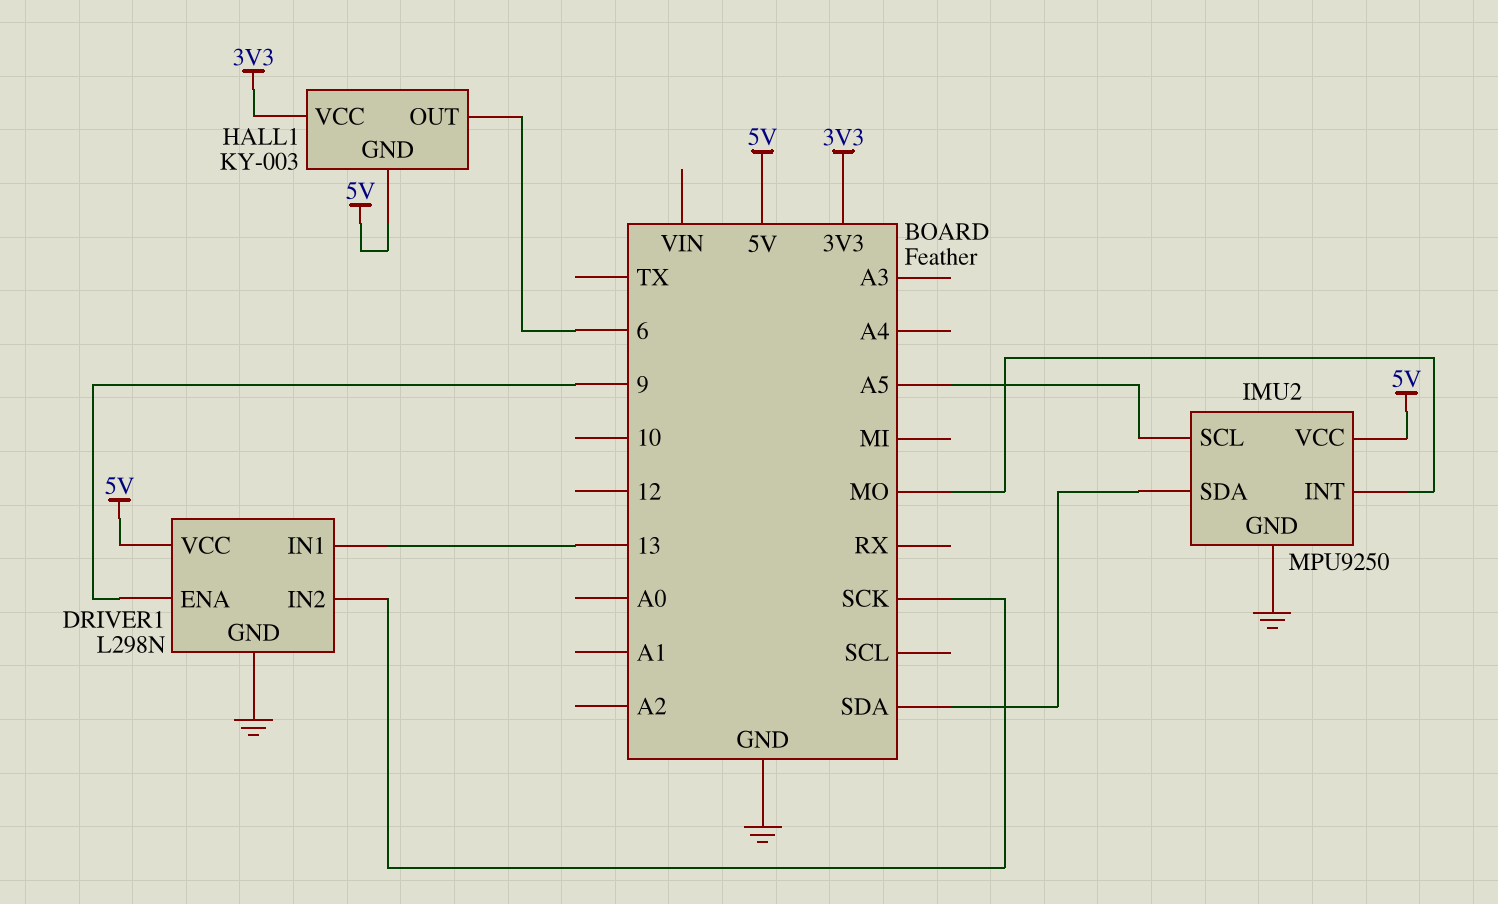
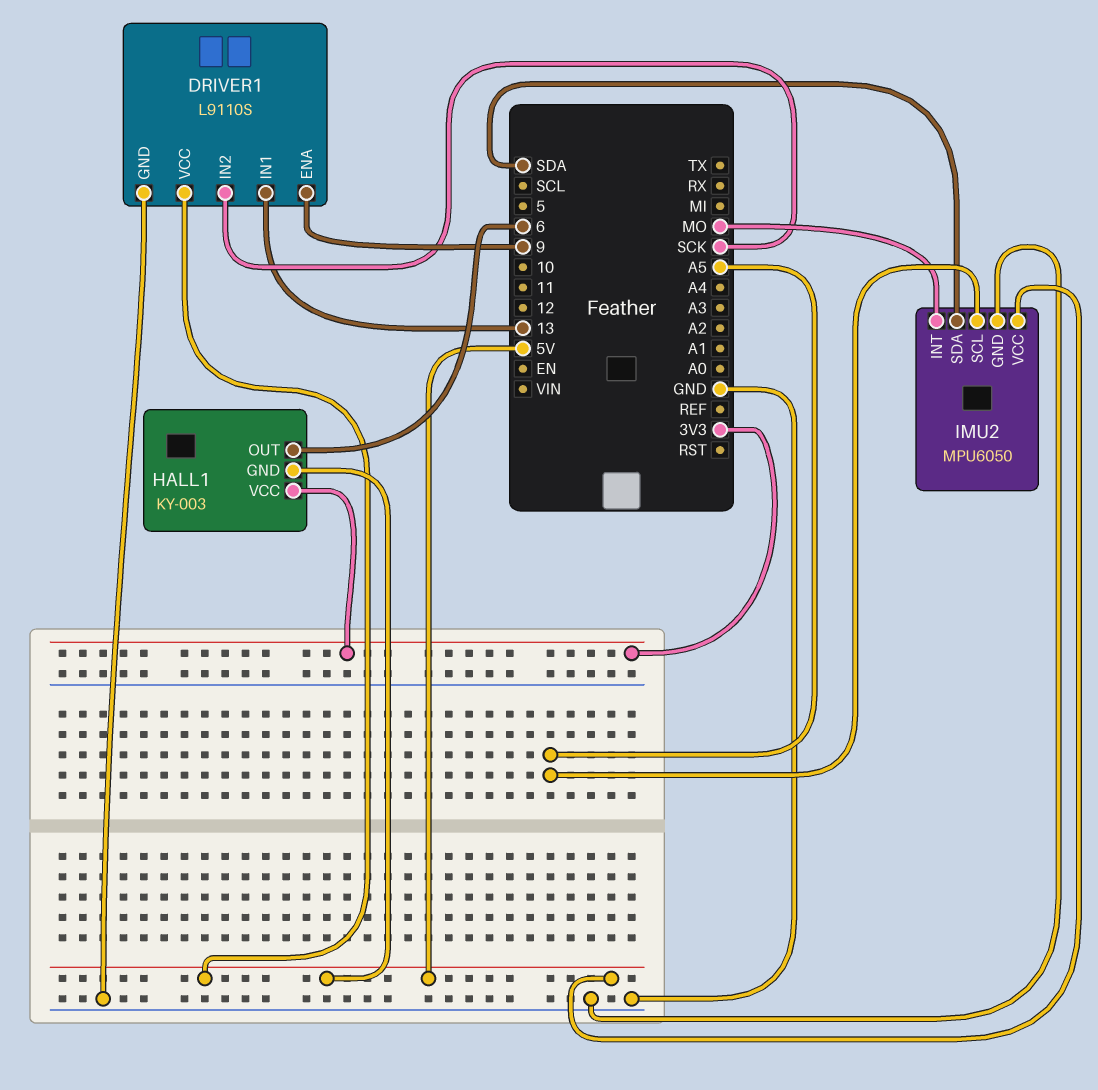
DRIVER1: L298N -> L9110S
IMU2: MPU9250 -> MPU6050

